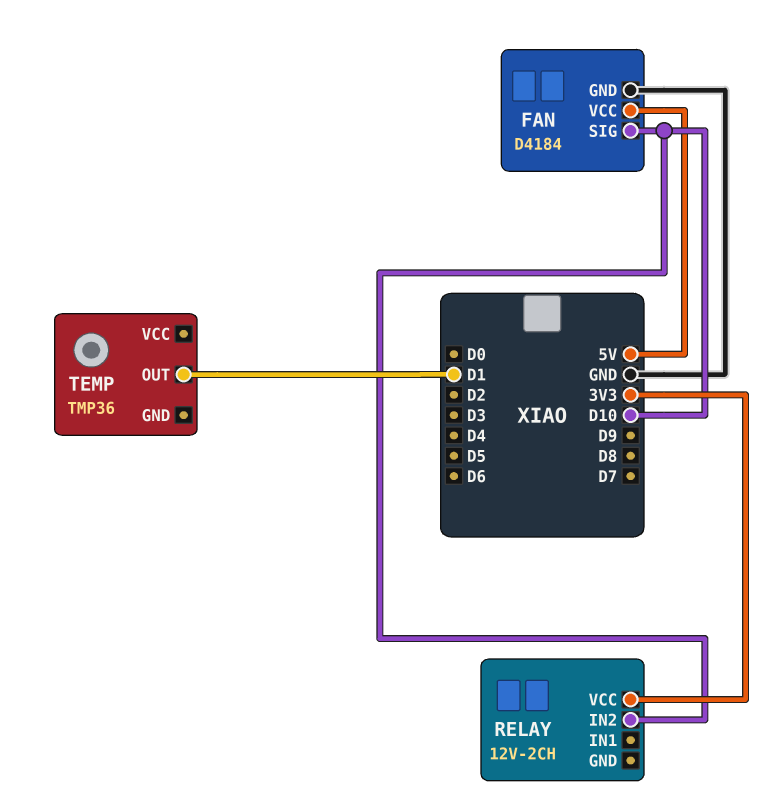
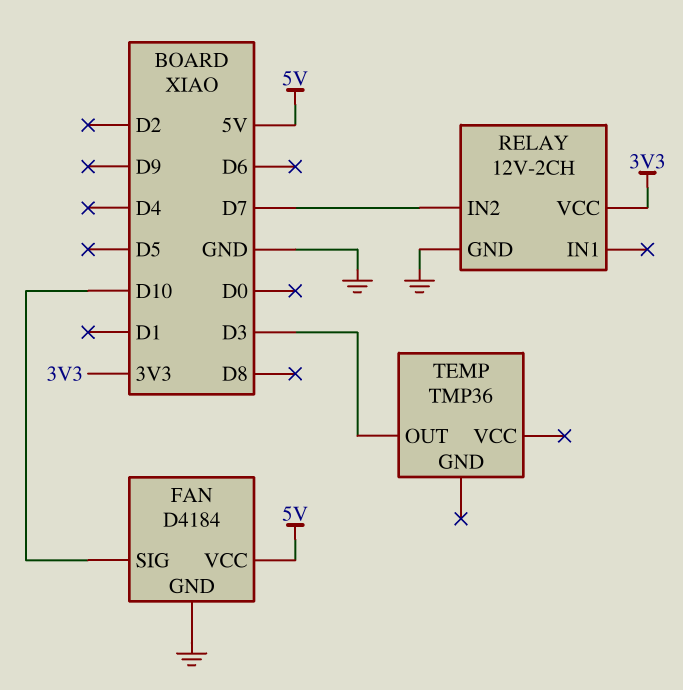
RELAY pin GND: none -> GND
RELAY pin IN2: D10 -> D7
TEMP pin OUT: D1 -> D3

